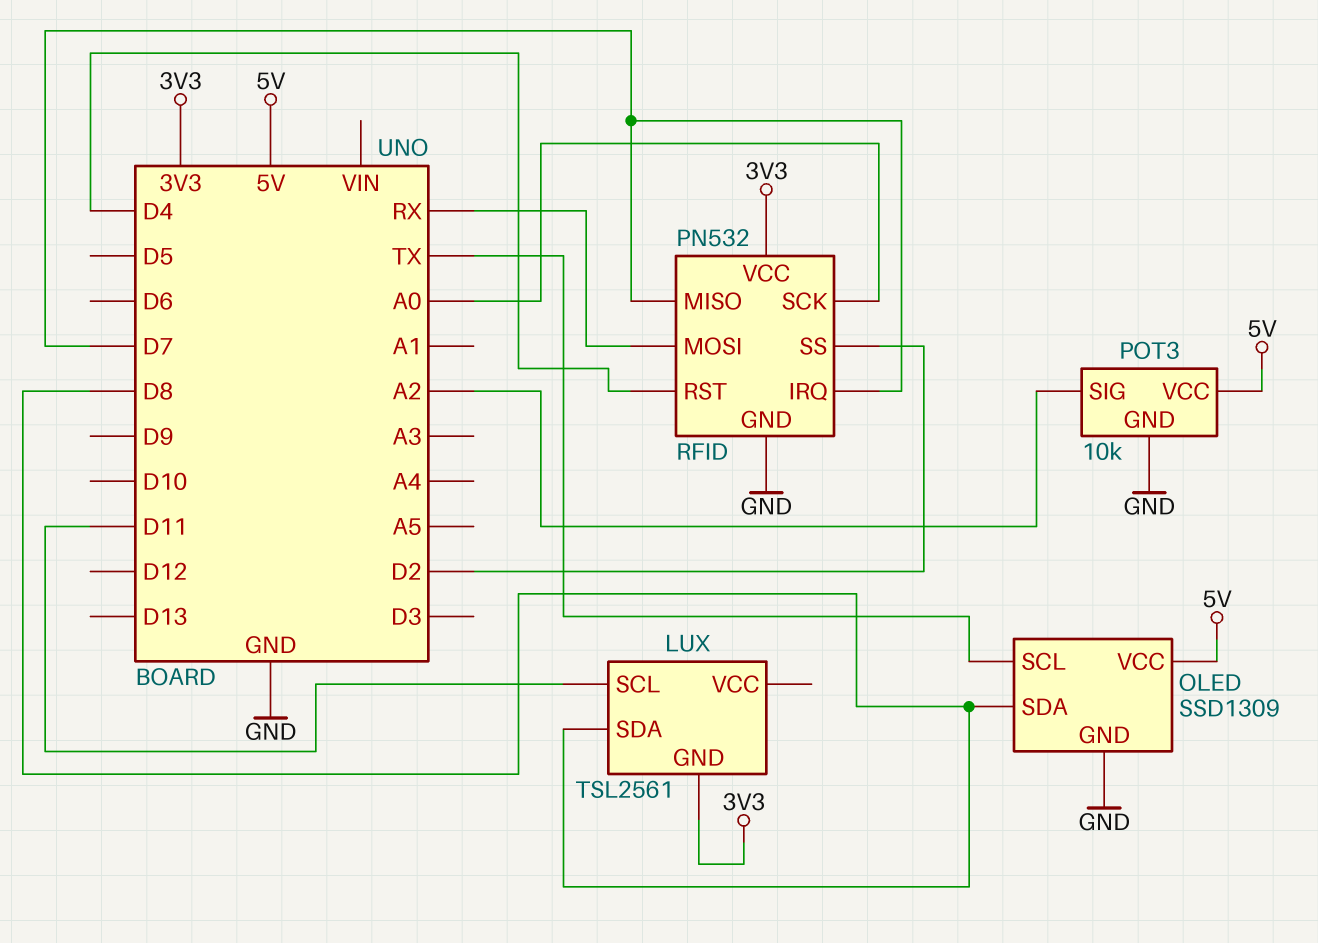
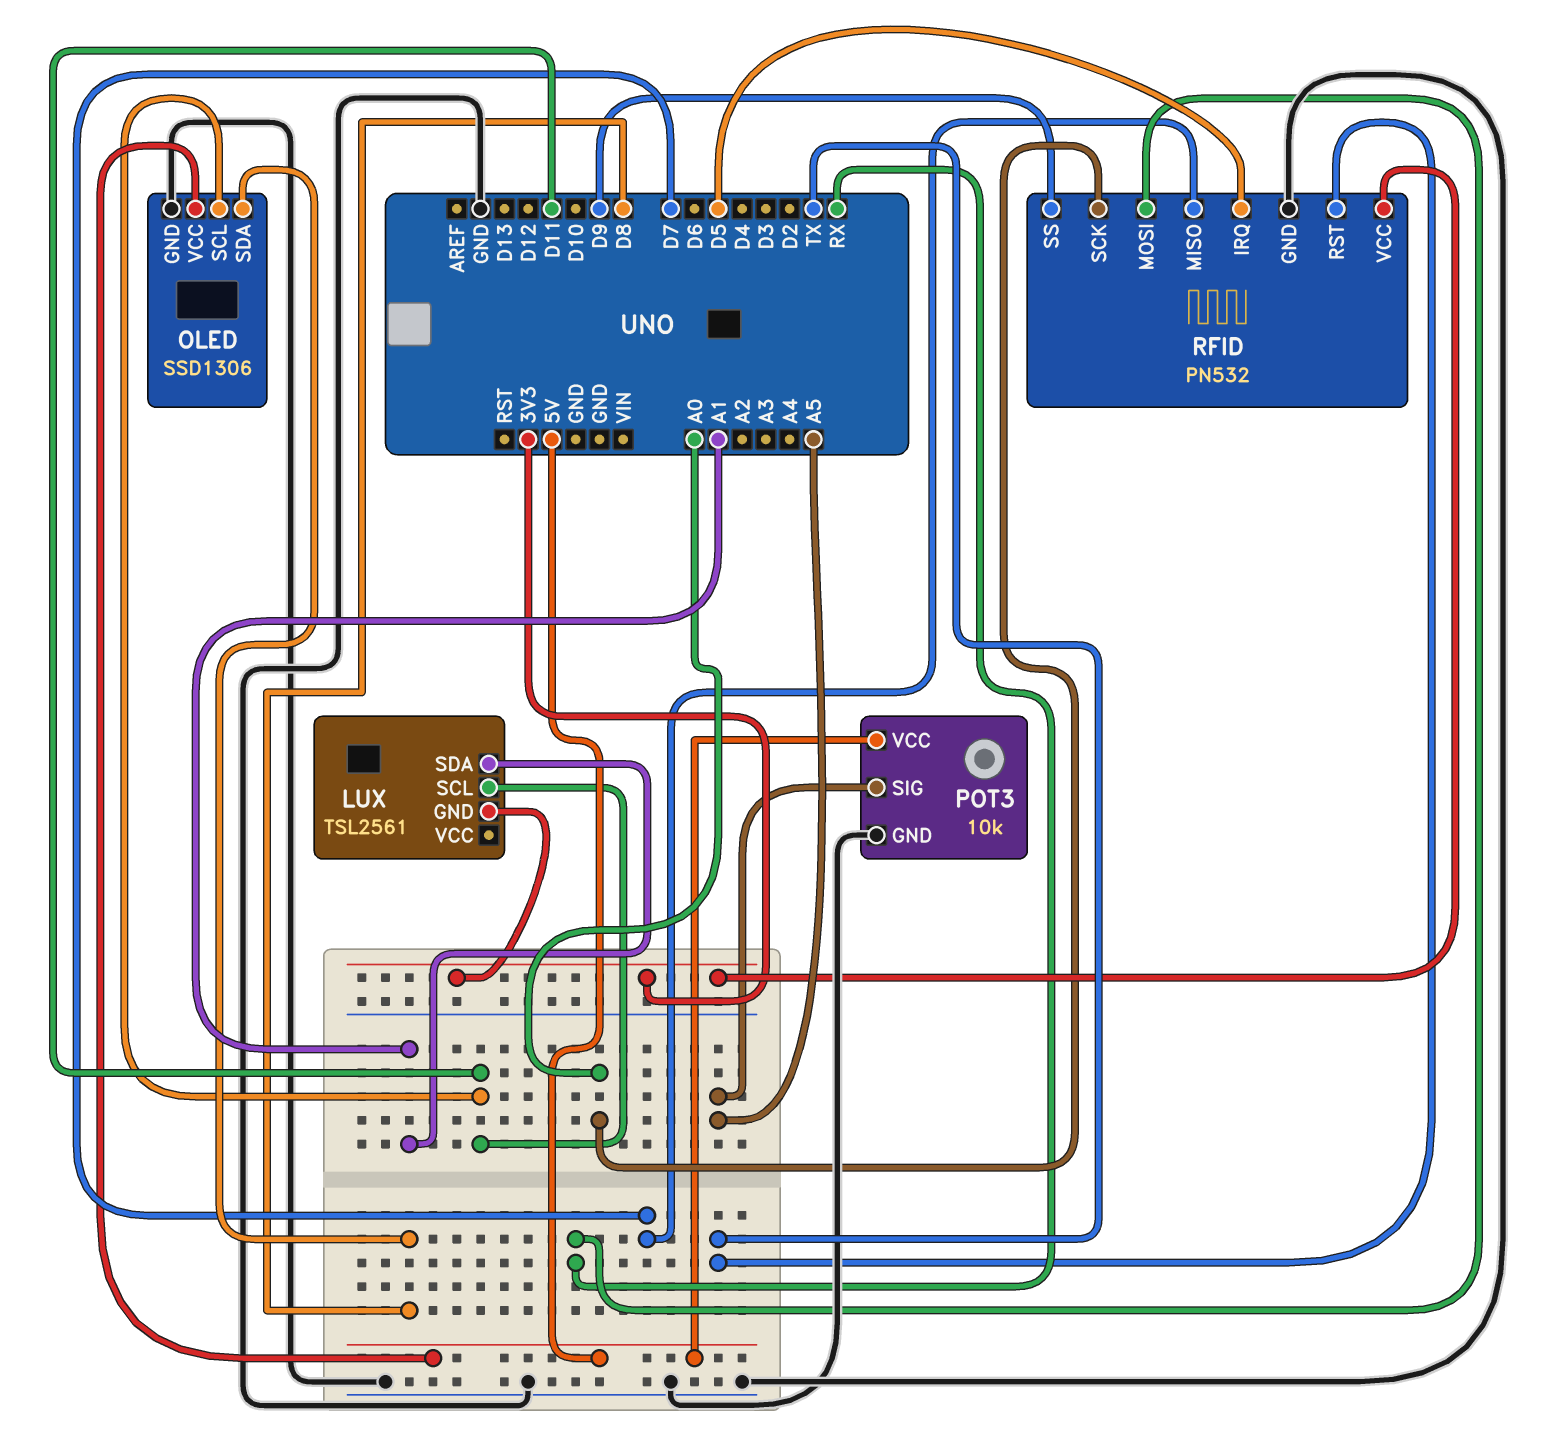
LUX pin SDA: D8 -> A1
OLED: SSD1309 -> SSD1306
OLED pin SCL: TX -> D11
POT3 pin SIG: A2 -> A5
RFID pin IRQ: D7 -> D5
RFID pin RST: D4 -> TX
RFID pin SS: D2 -> D9

